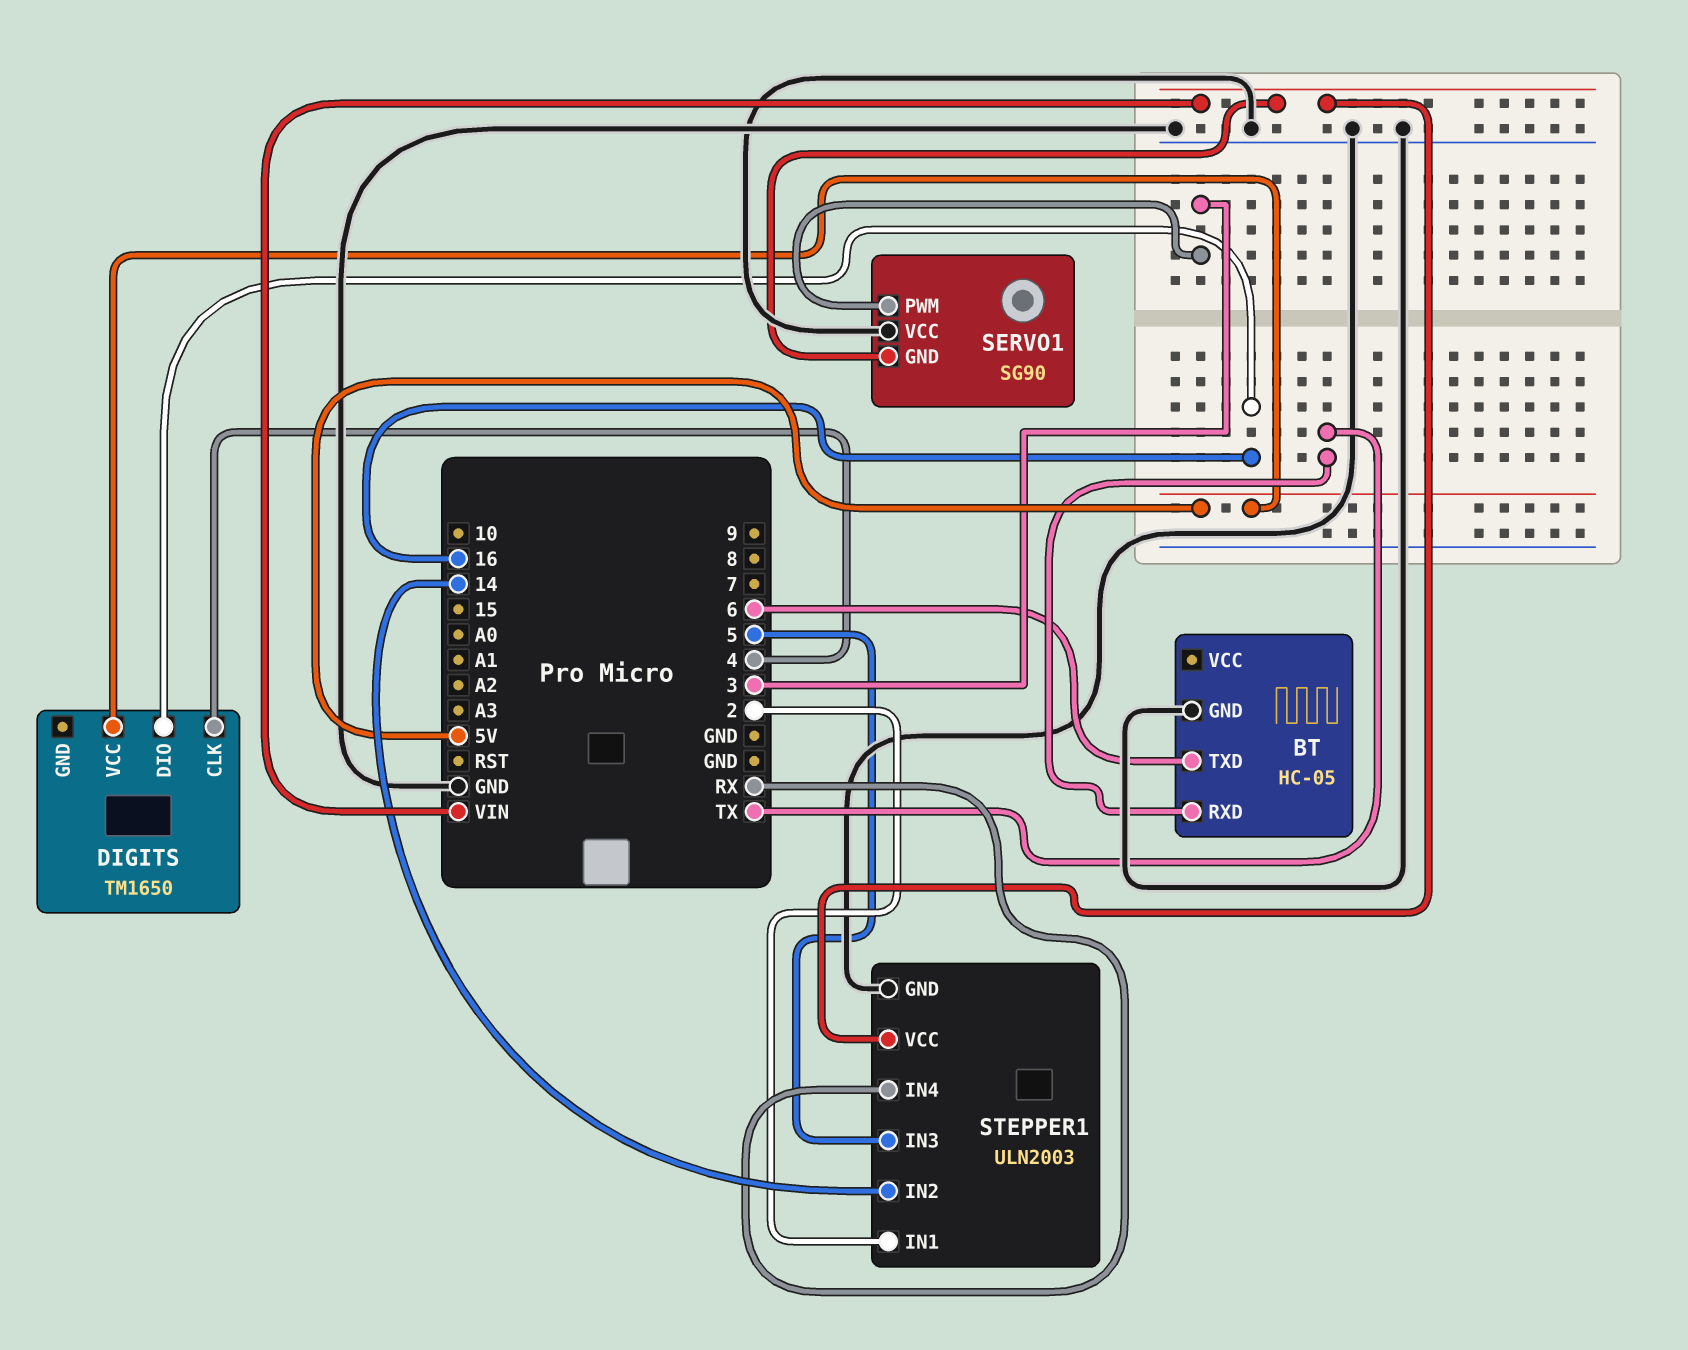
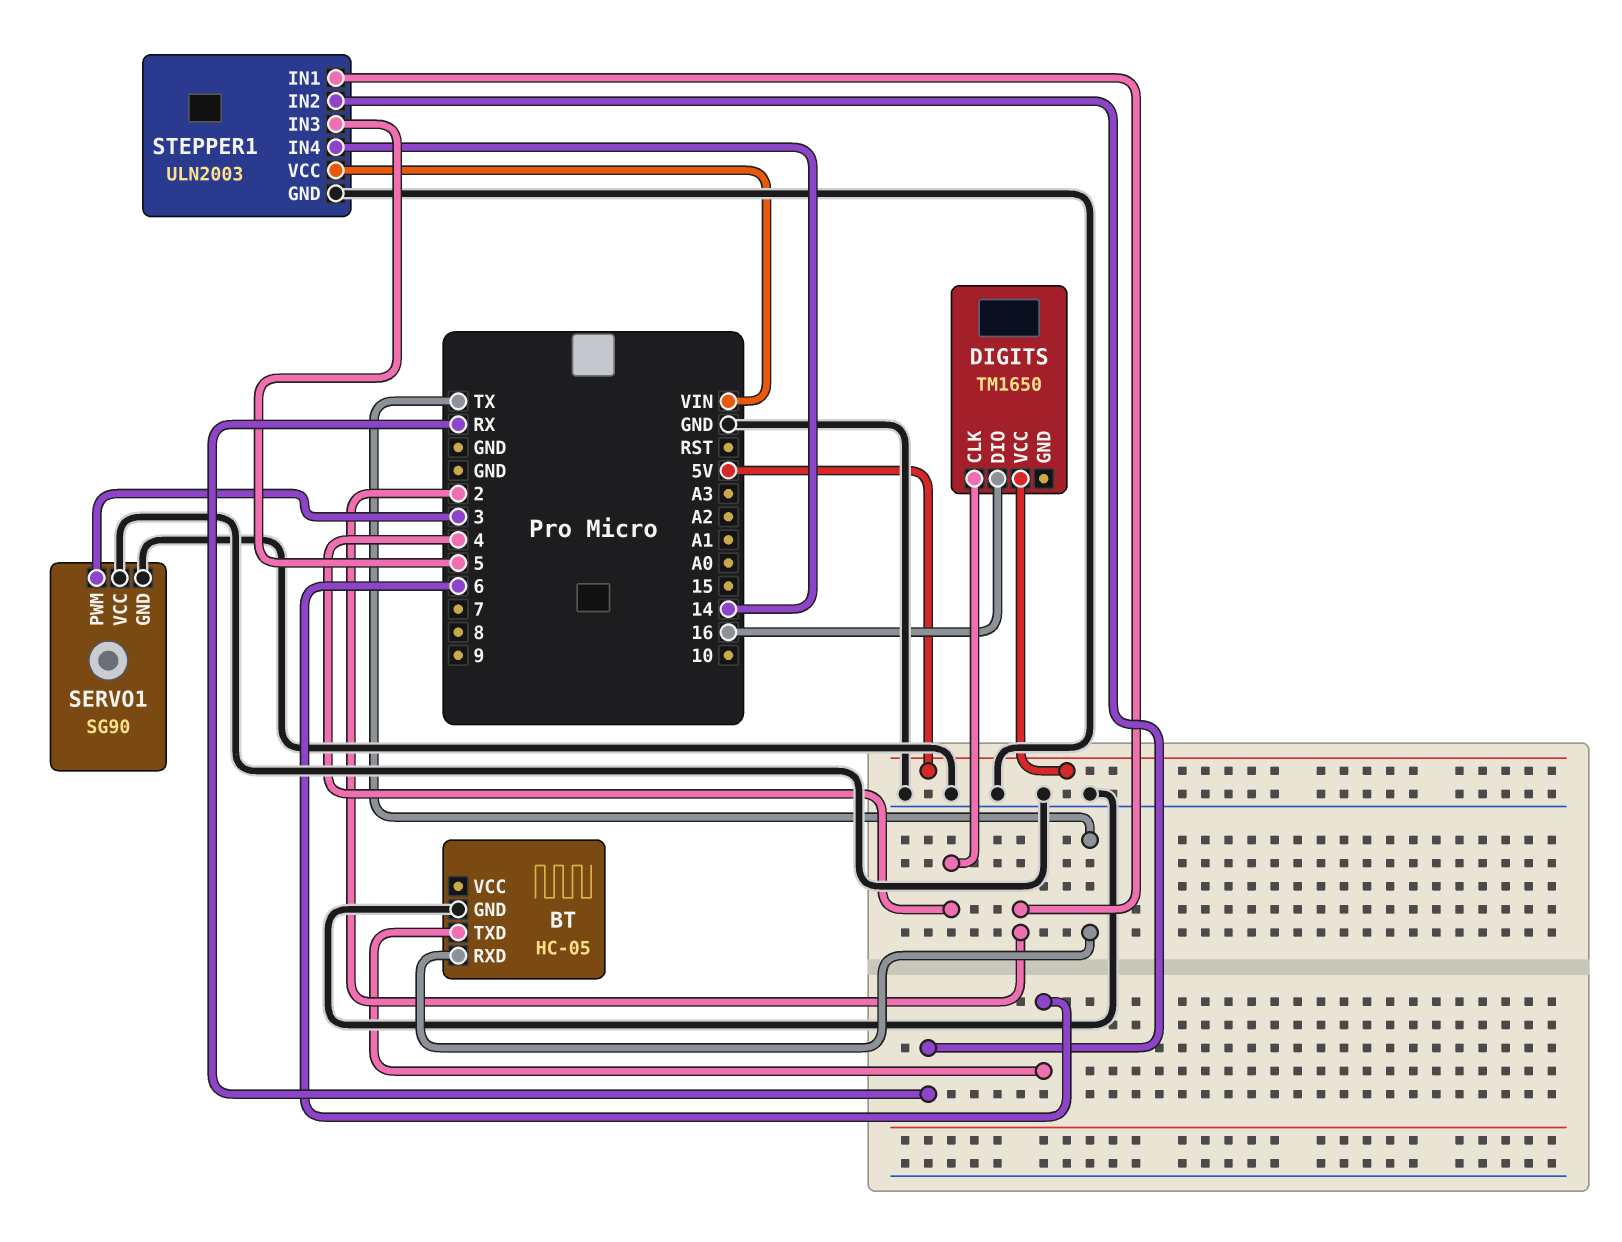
SERVO1 pin GND: VIN -> GND
STEPPER1 pin IN2: 14 -> RX
STEPPER1 pin IN4: RX -> 14

